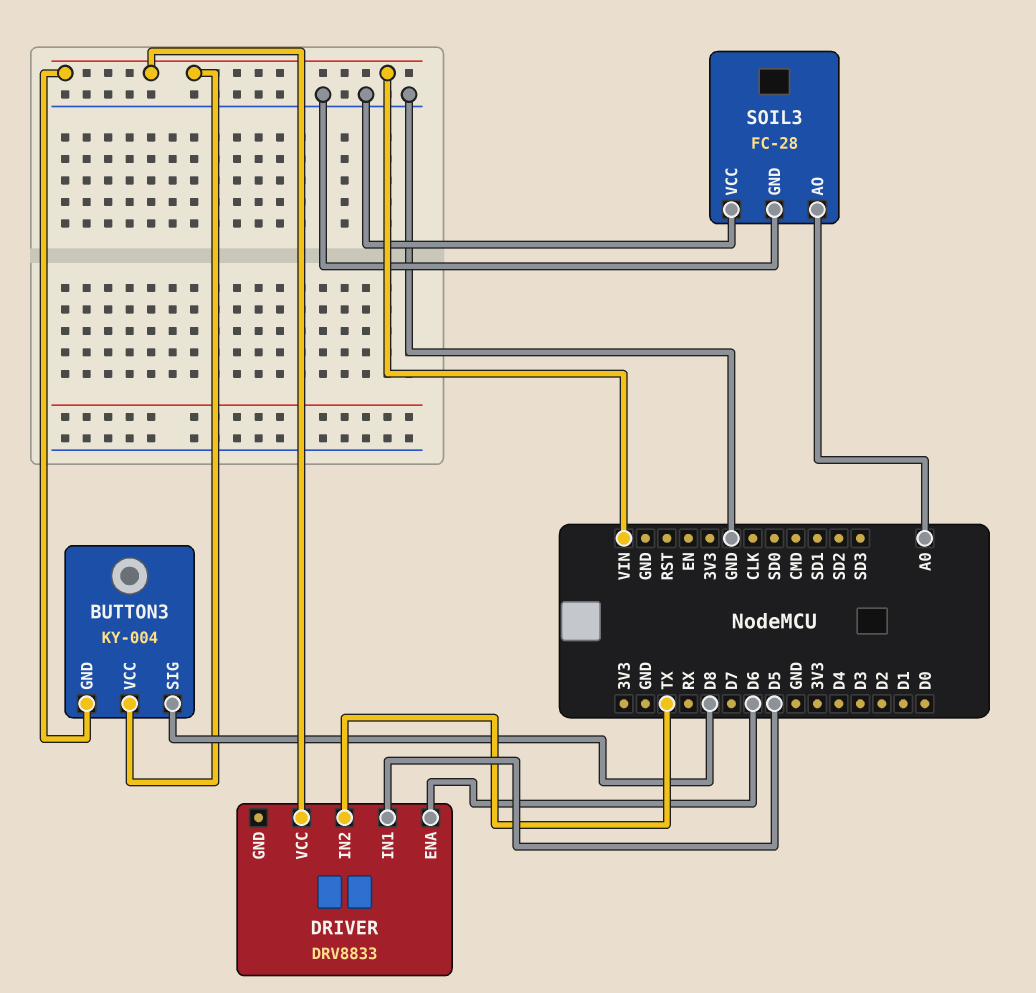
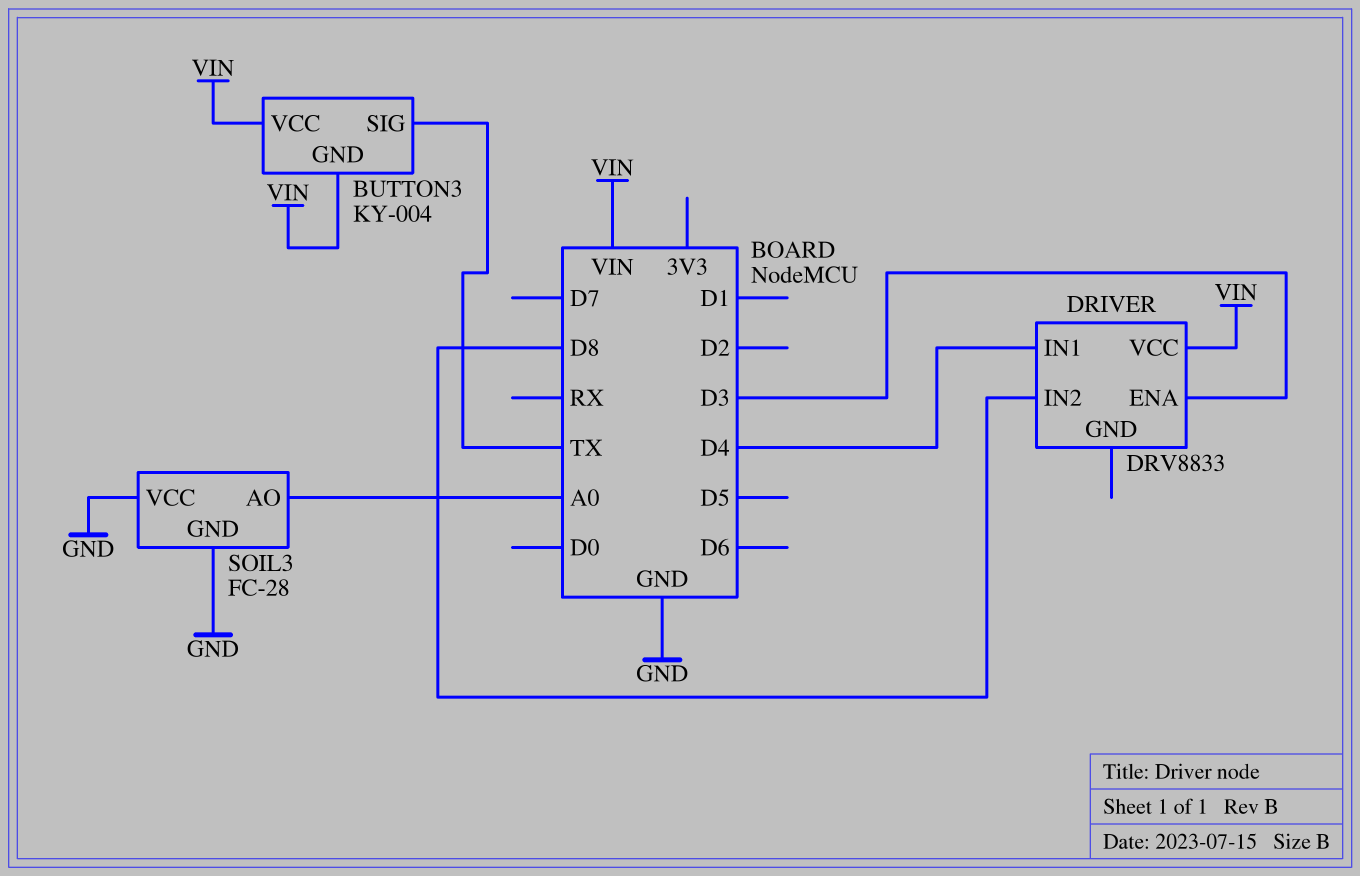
BUTTON3 pin SIG: D8 -> TX
DRIVER pin ENA: D6 -> D3
DRIVER pin IN1: D5 -> D4
DRIVER pin IN2: TX -> D8

